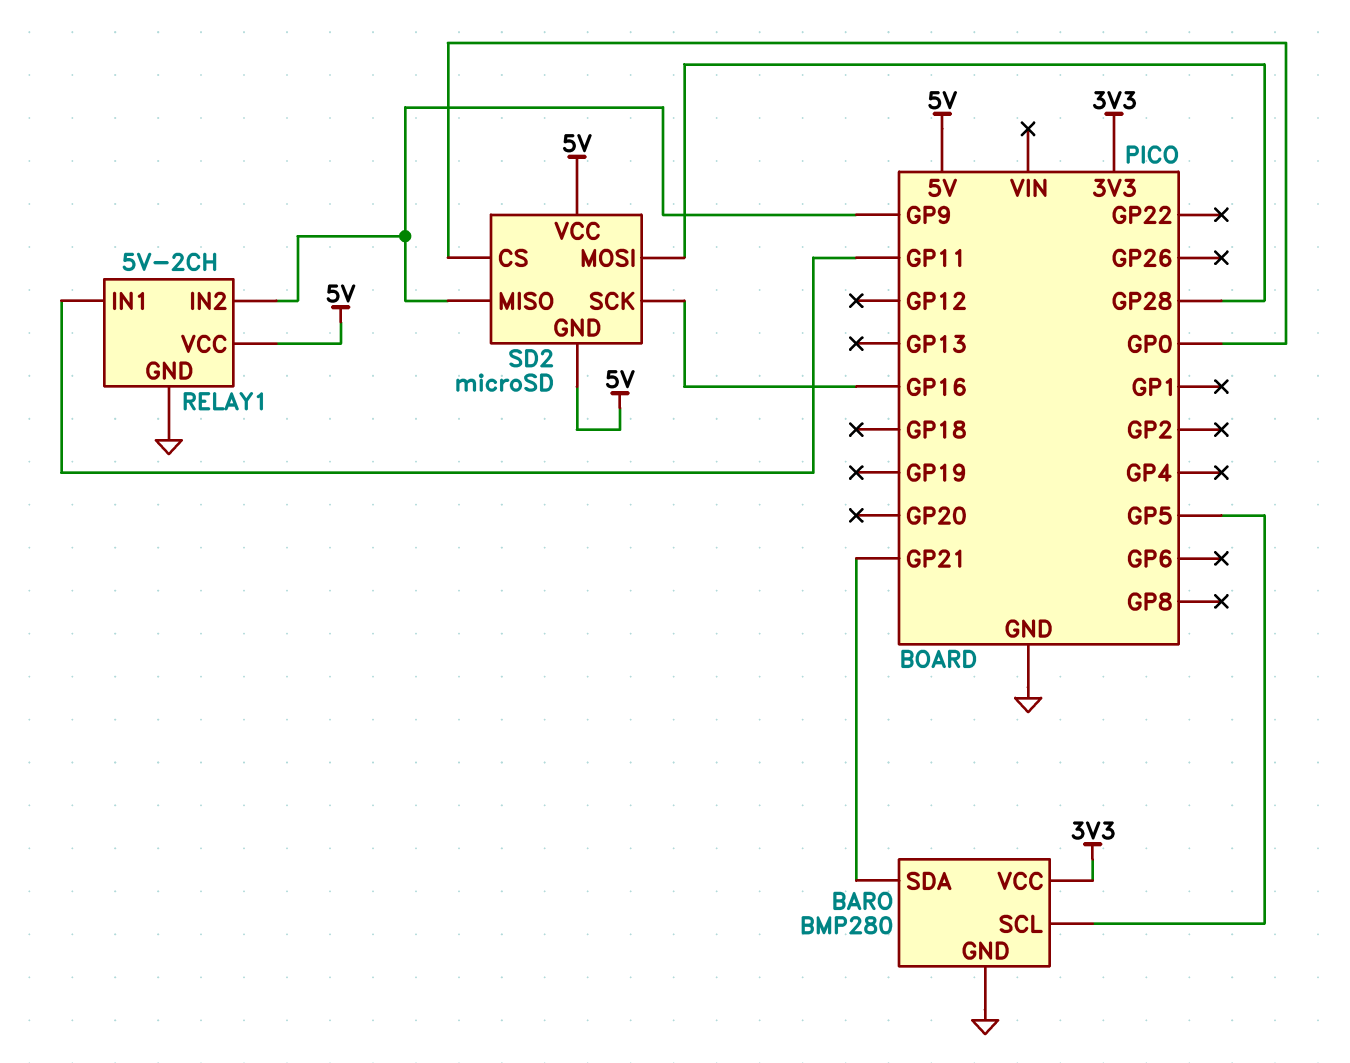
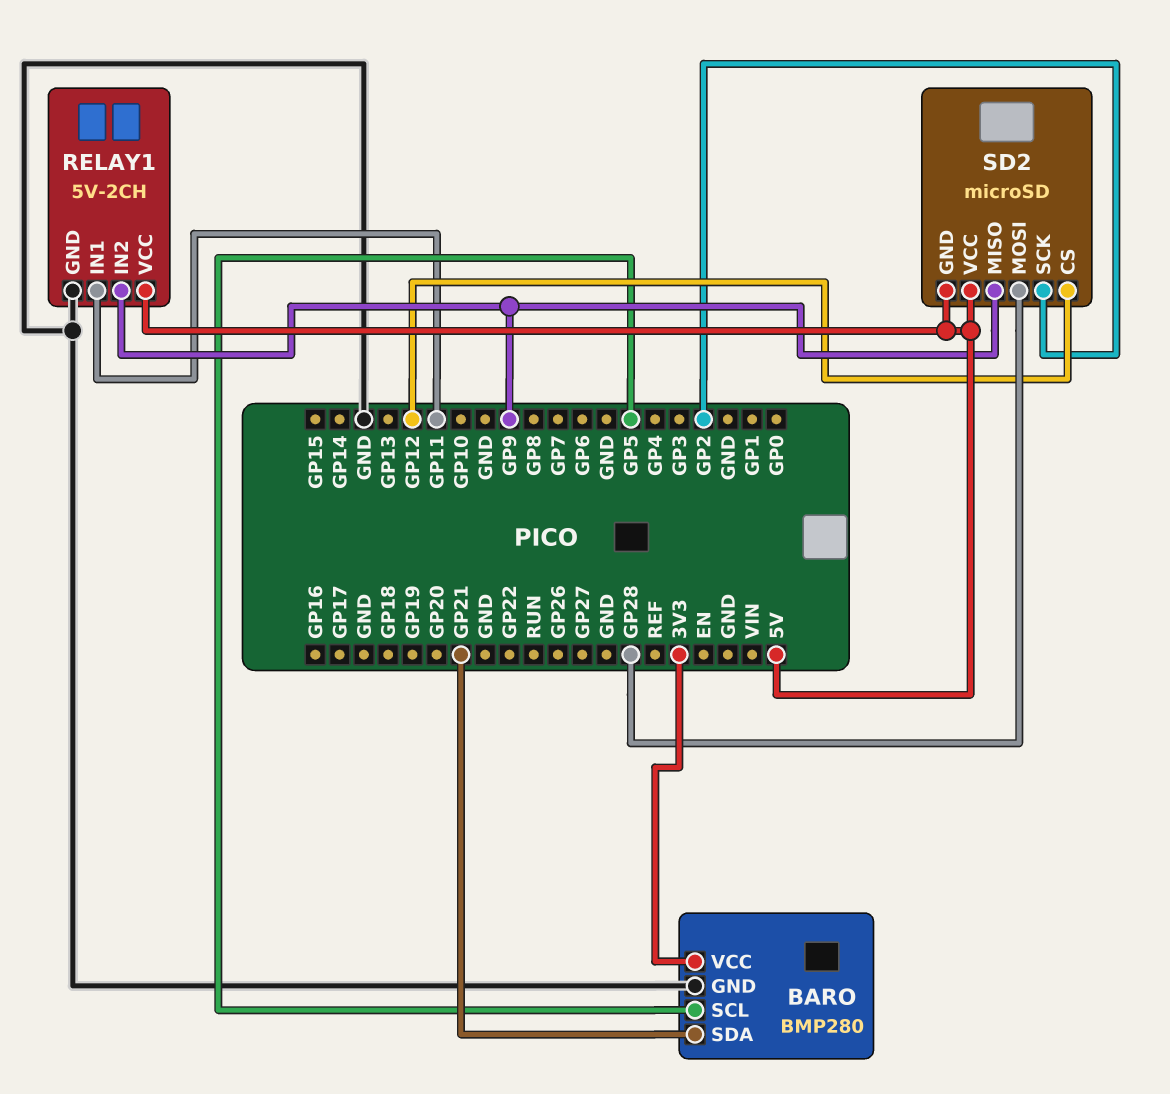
SD2 pin CS: GP0 -> GP12
SD2 pin SCK: GP16 -> GP2

